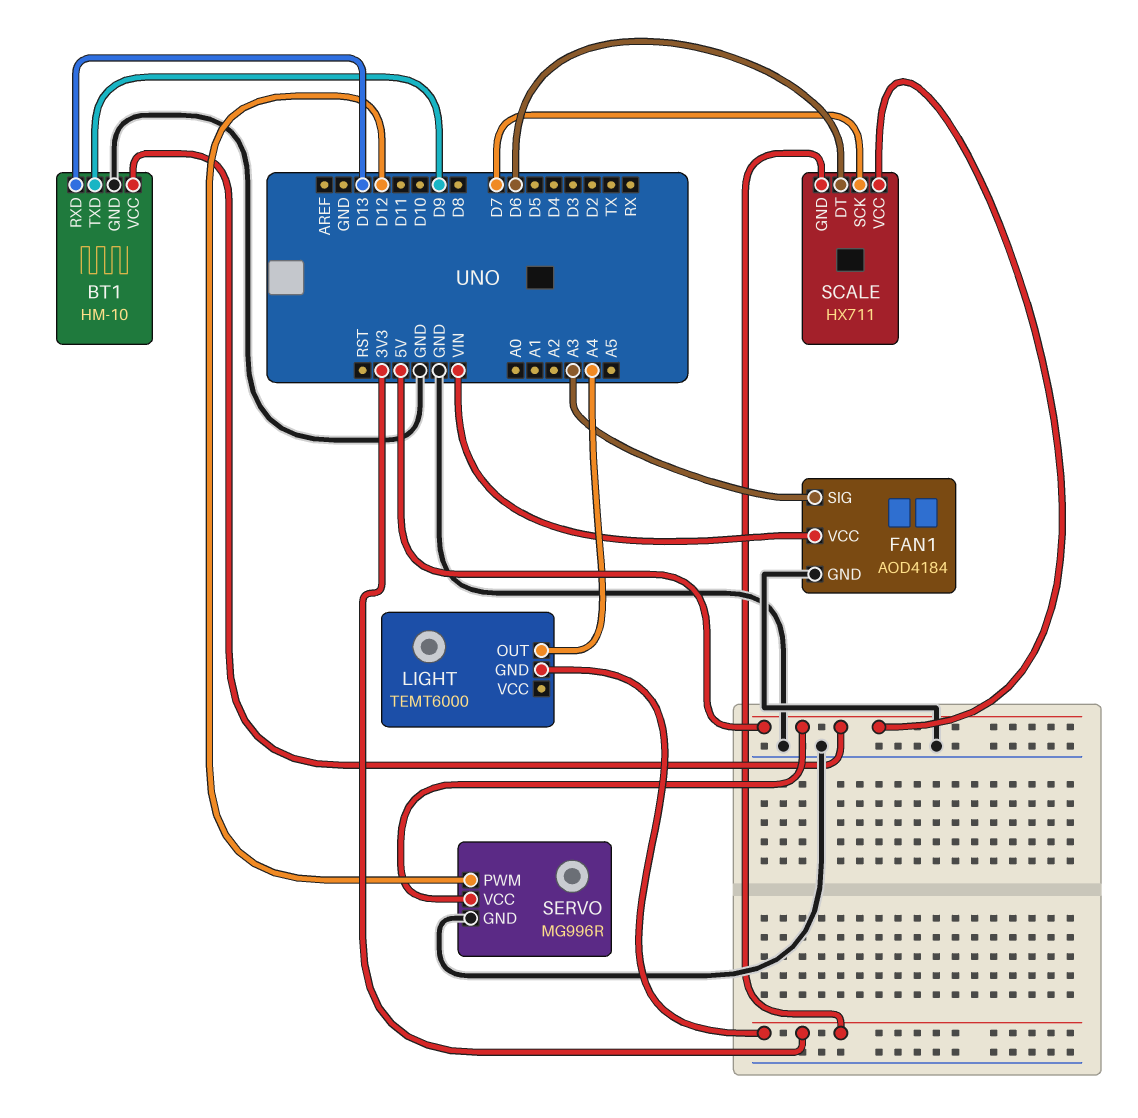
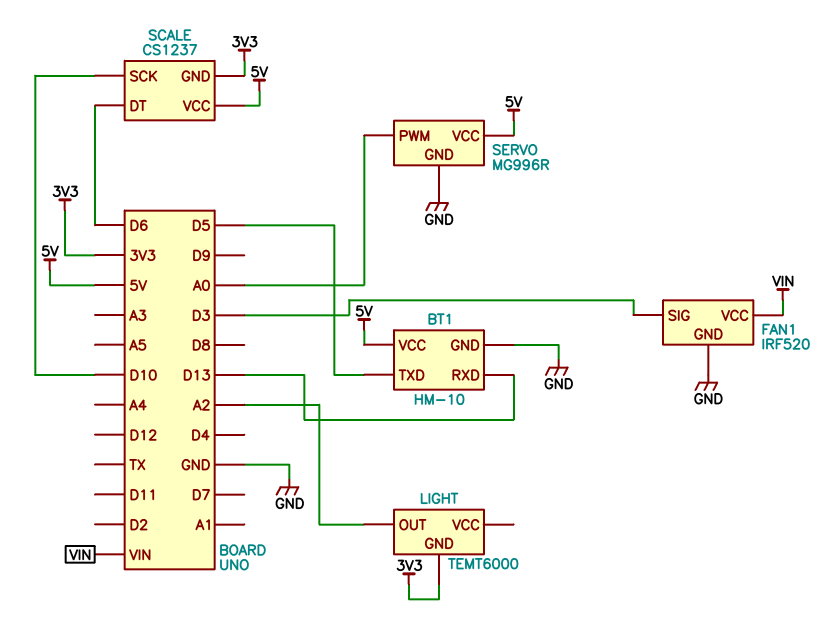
BT1 pin TXD: D9 -> D5
FAN1: AOD4184 -> IRF520
FAN1 pin SIG: A3 -> D3
LIGHT pin OUT: A4 -> A2
SCALE: HX711 -> CS1237
SCALE pin SCK: D7 -> D10
SERVO pin PWM: D12 -> A0

